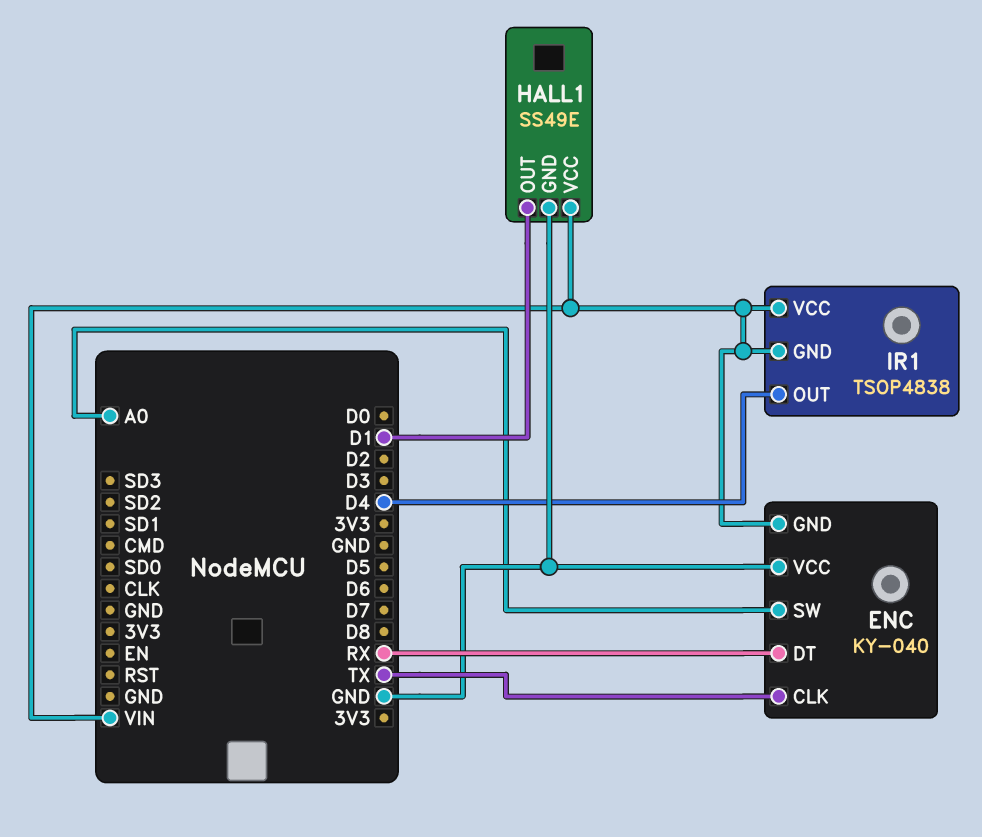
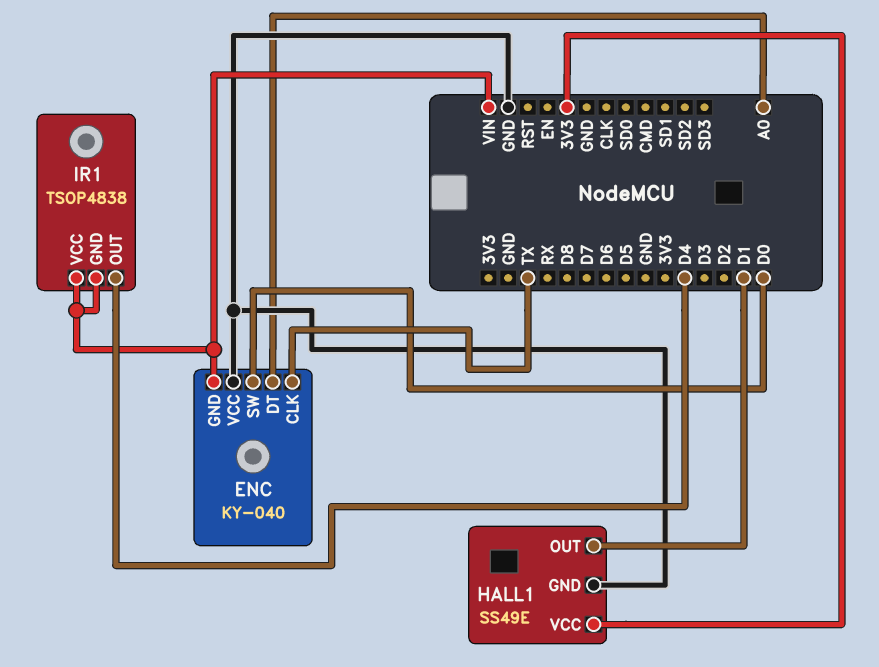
ENC pin DT: RX -> A0
ENC pin SW: A0 -> D0
HALL1 pin VCC: VIN -> 3V3

